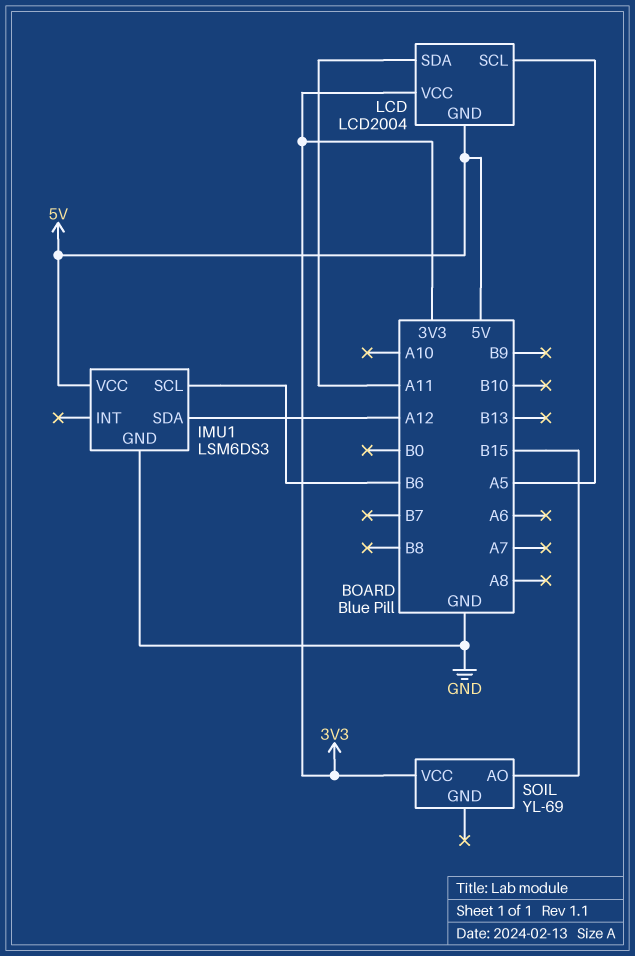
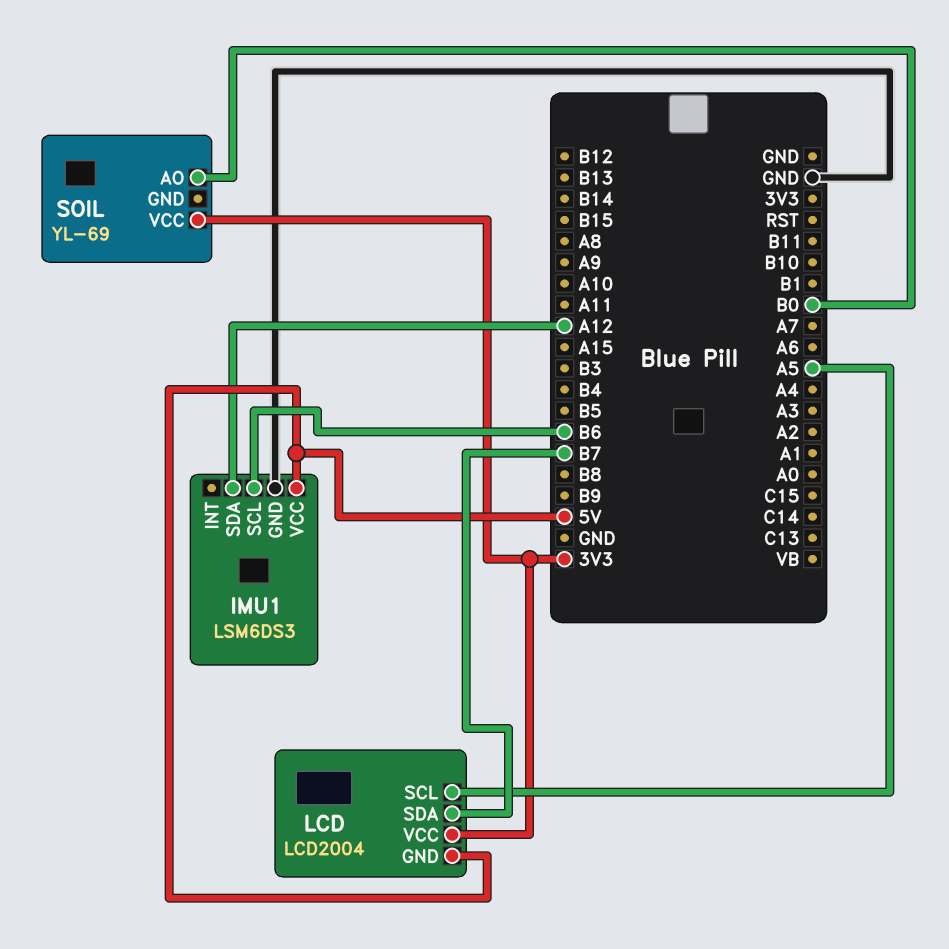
LCD pin SDA: A11 -> B7
SOIL pin AO: B15 -> B0

